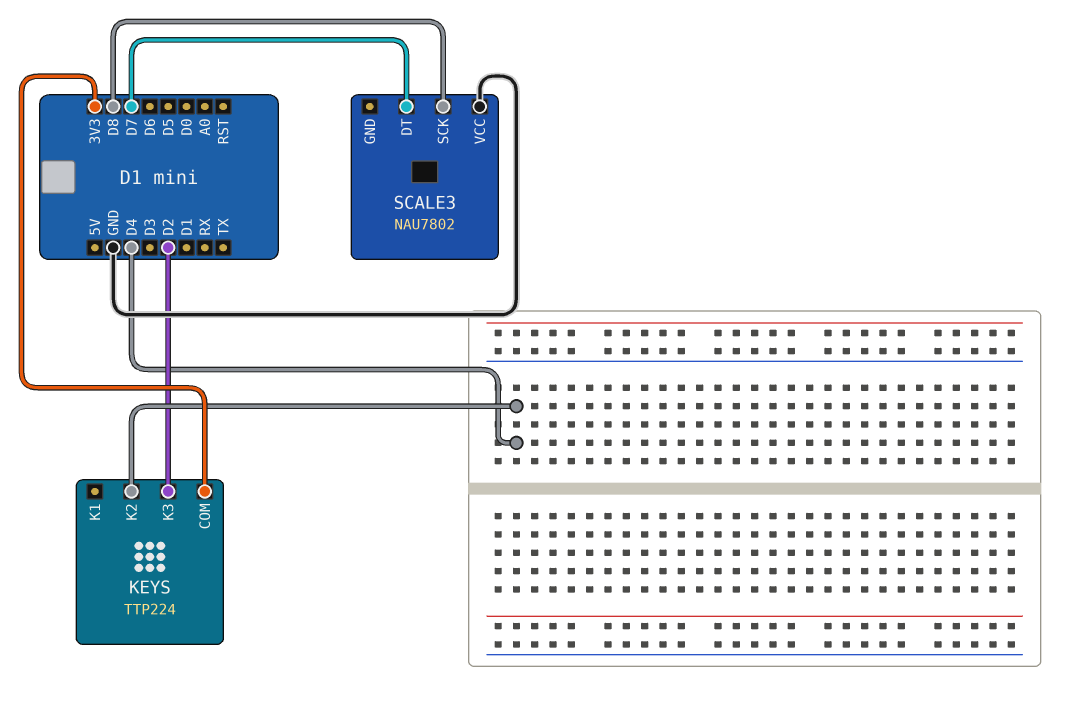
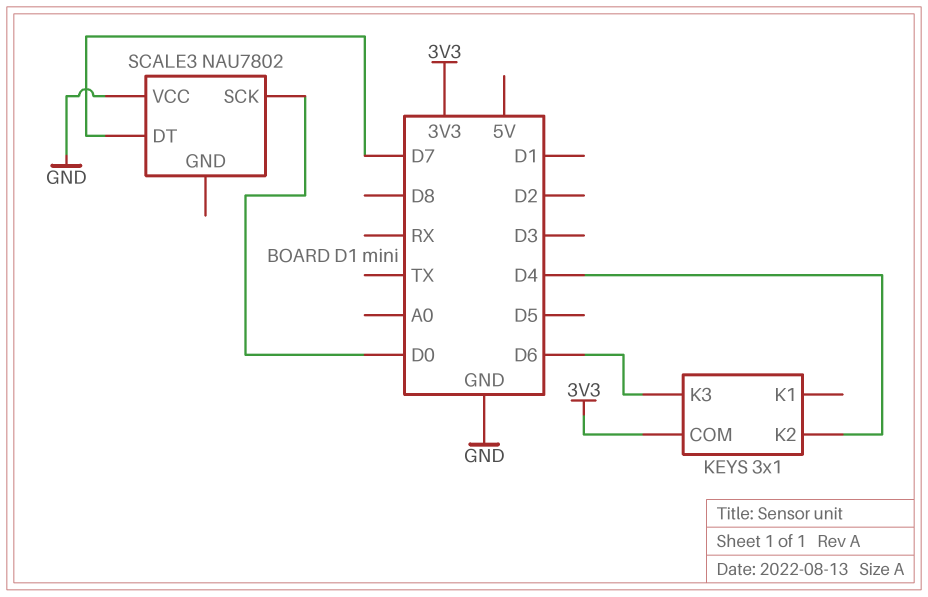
KEYS: TTP224 -> 3x1
KEYS pin K3: D2 -> D6
SCALE3 pin SCK: D8 -> D0

